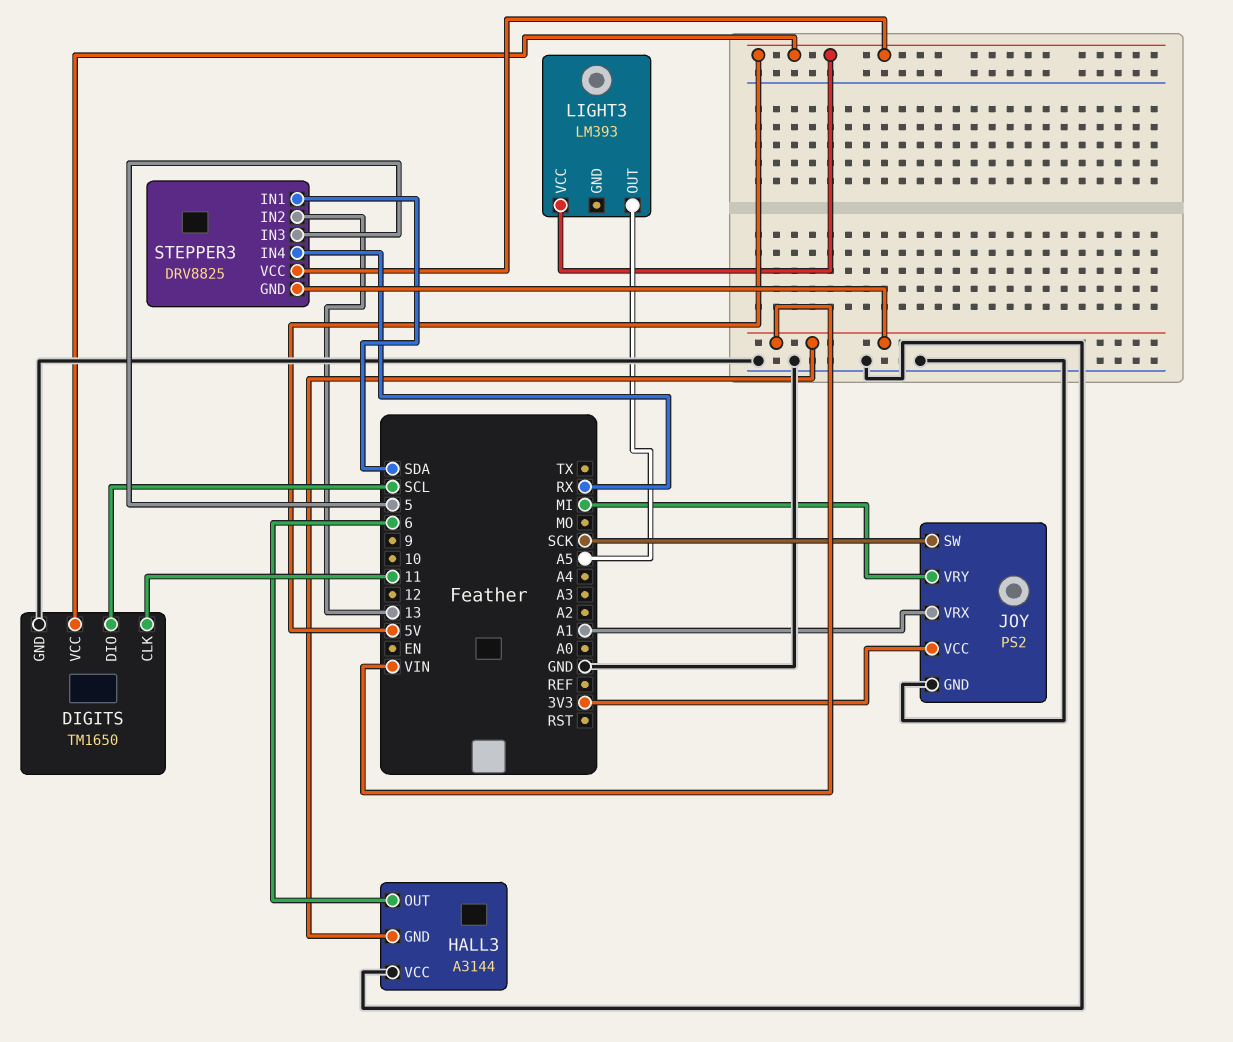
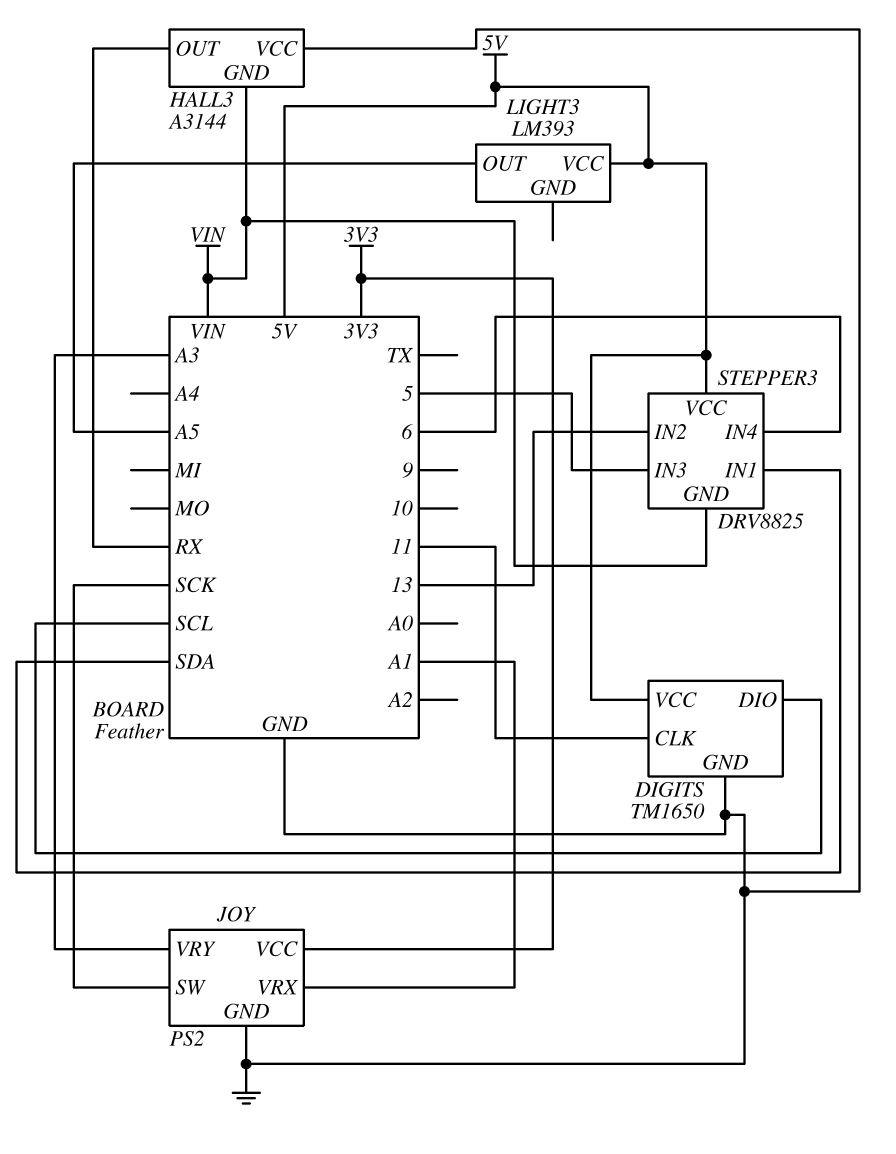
HALL3 pin OUT: 6 -> RX
JOY pin VRY: MI -> A3
STEPPER3 pin IN4: RX -> 6

